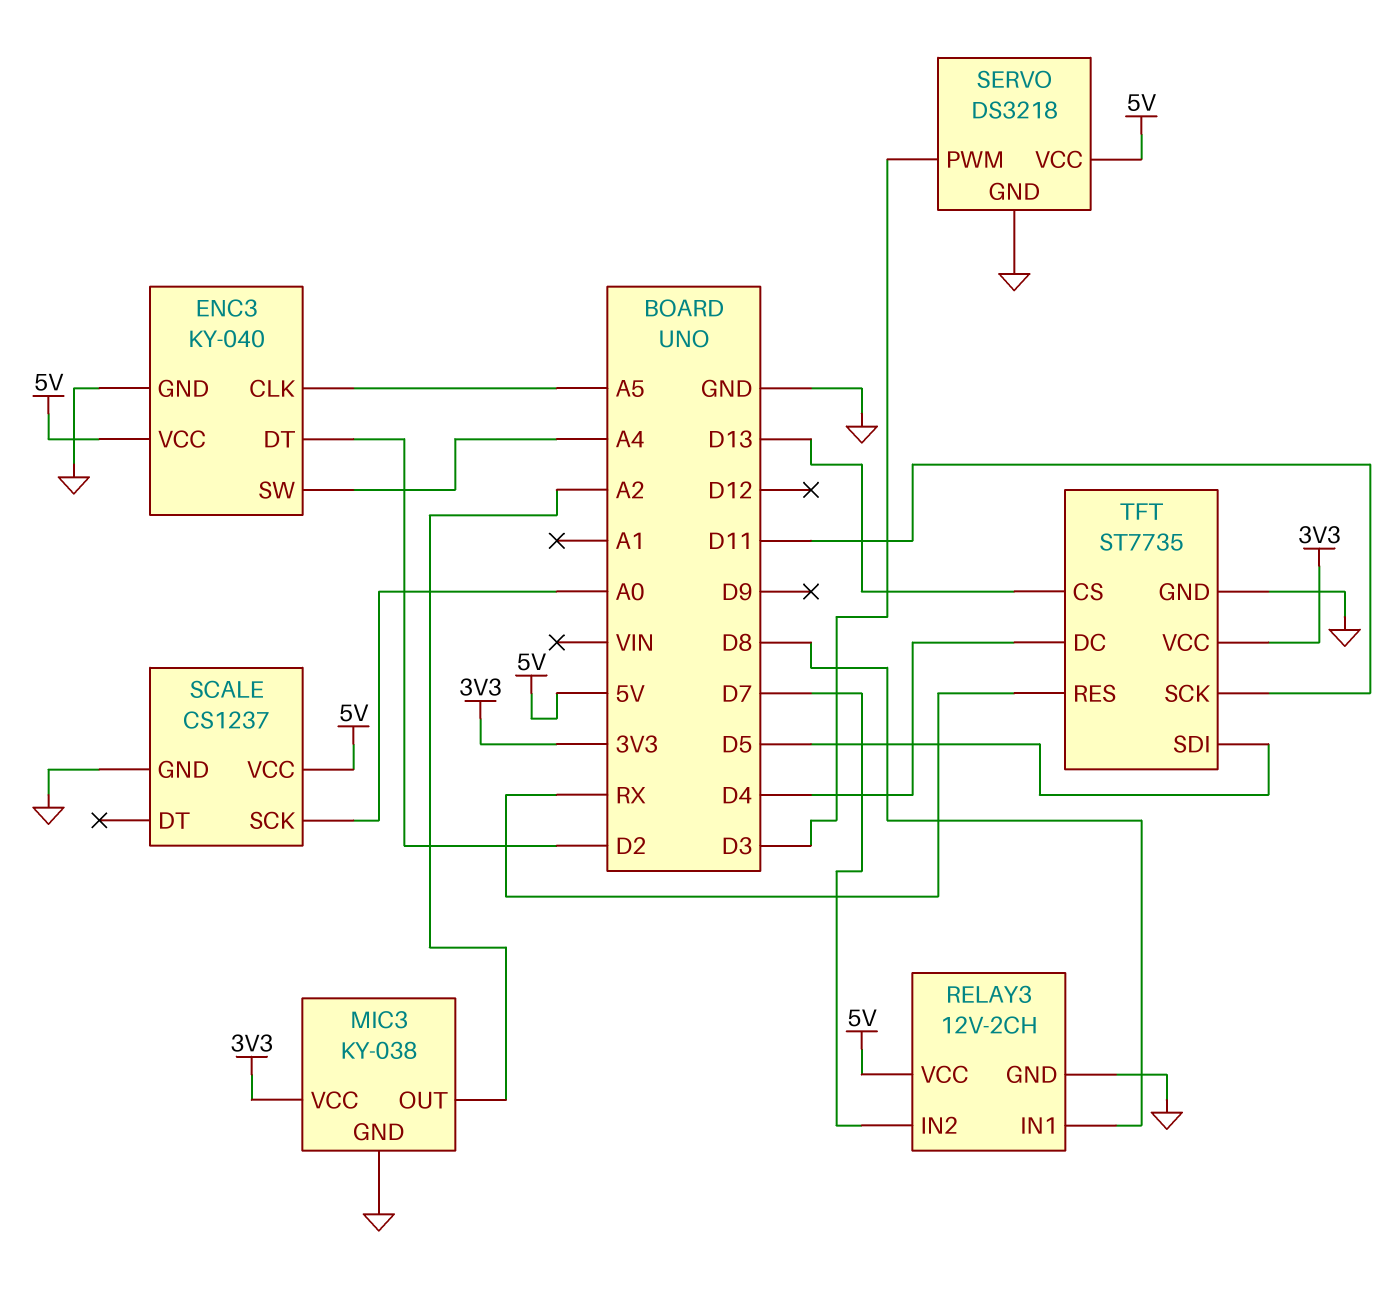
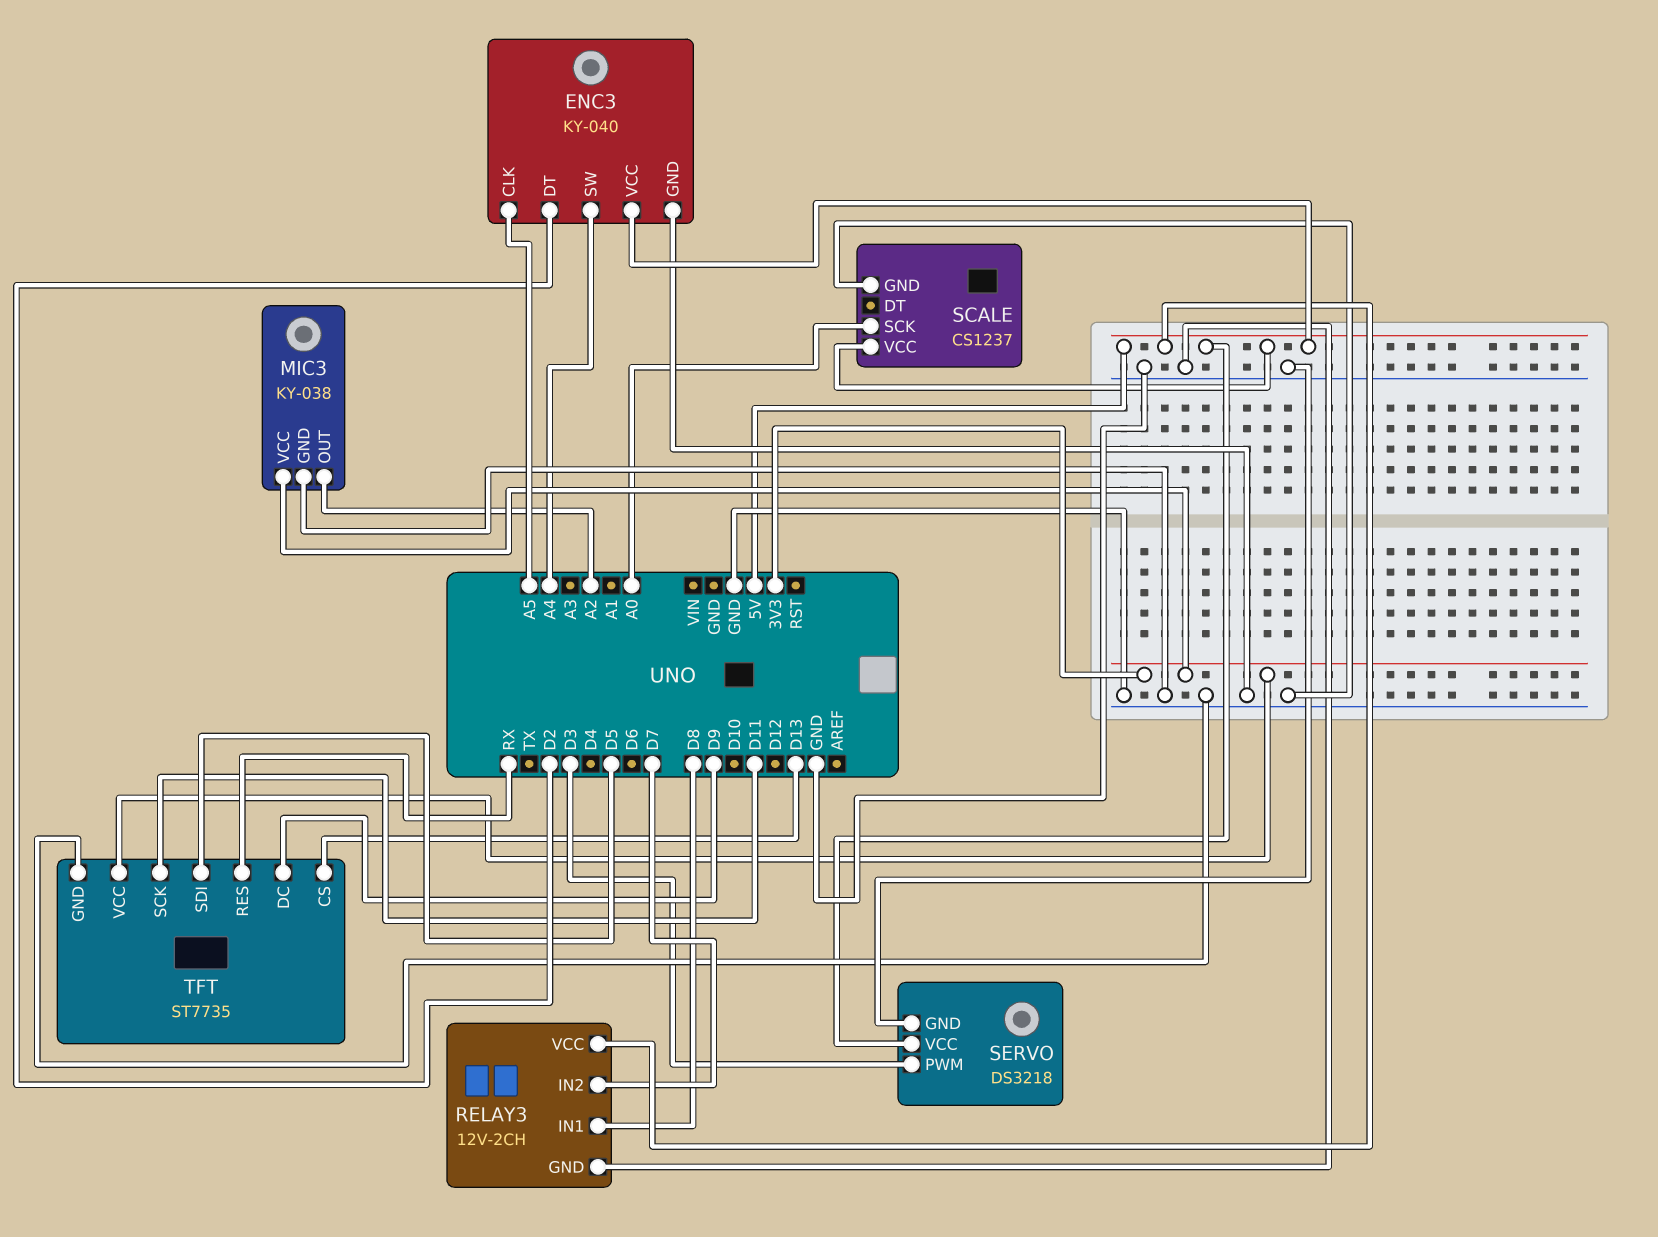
TFT pin DC: D4 -> D9

